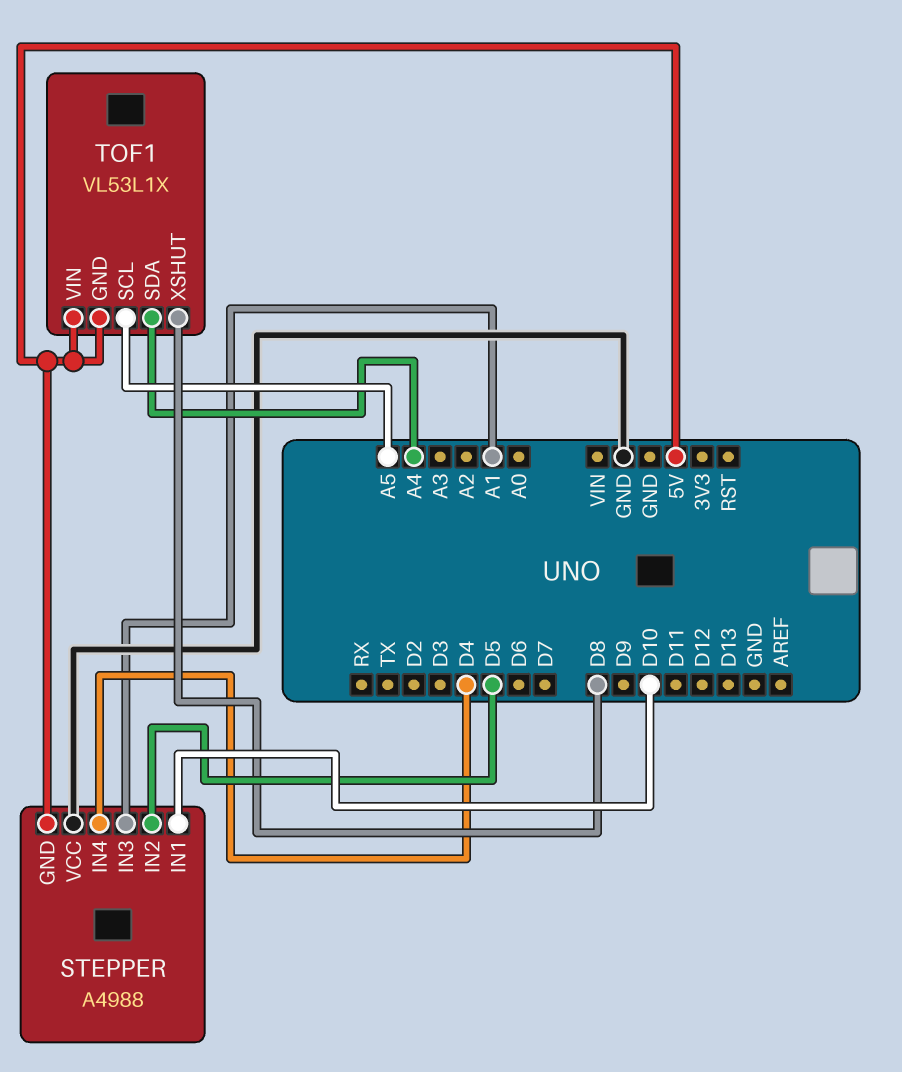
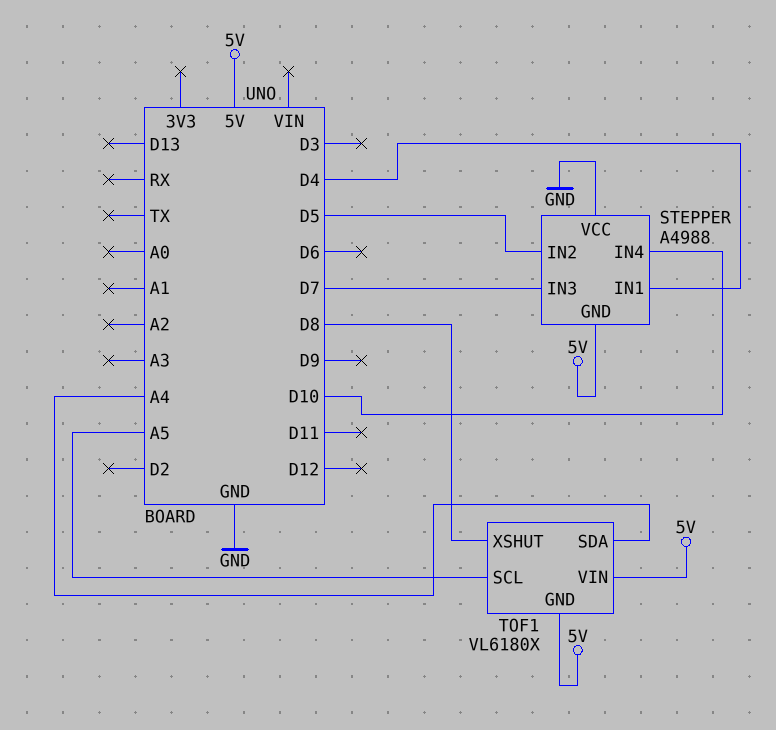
STEPPER pin IN1: D10 -> D4
STEPPER pin IN3: A1 -> D7
STEPPER pin IN4: D4 -> D10
TOF1: VL53L1X -> VL6180X

